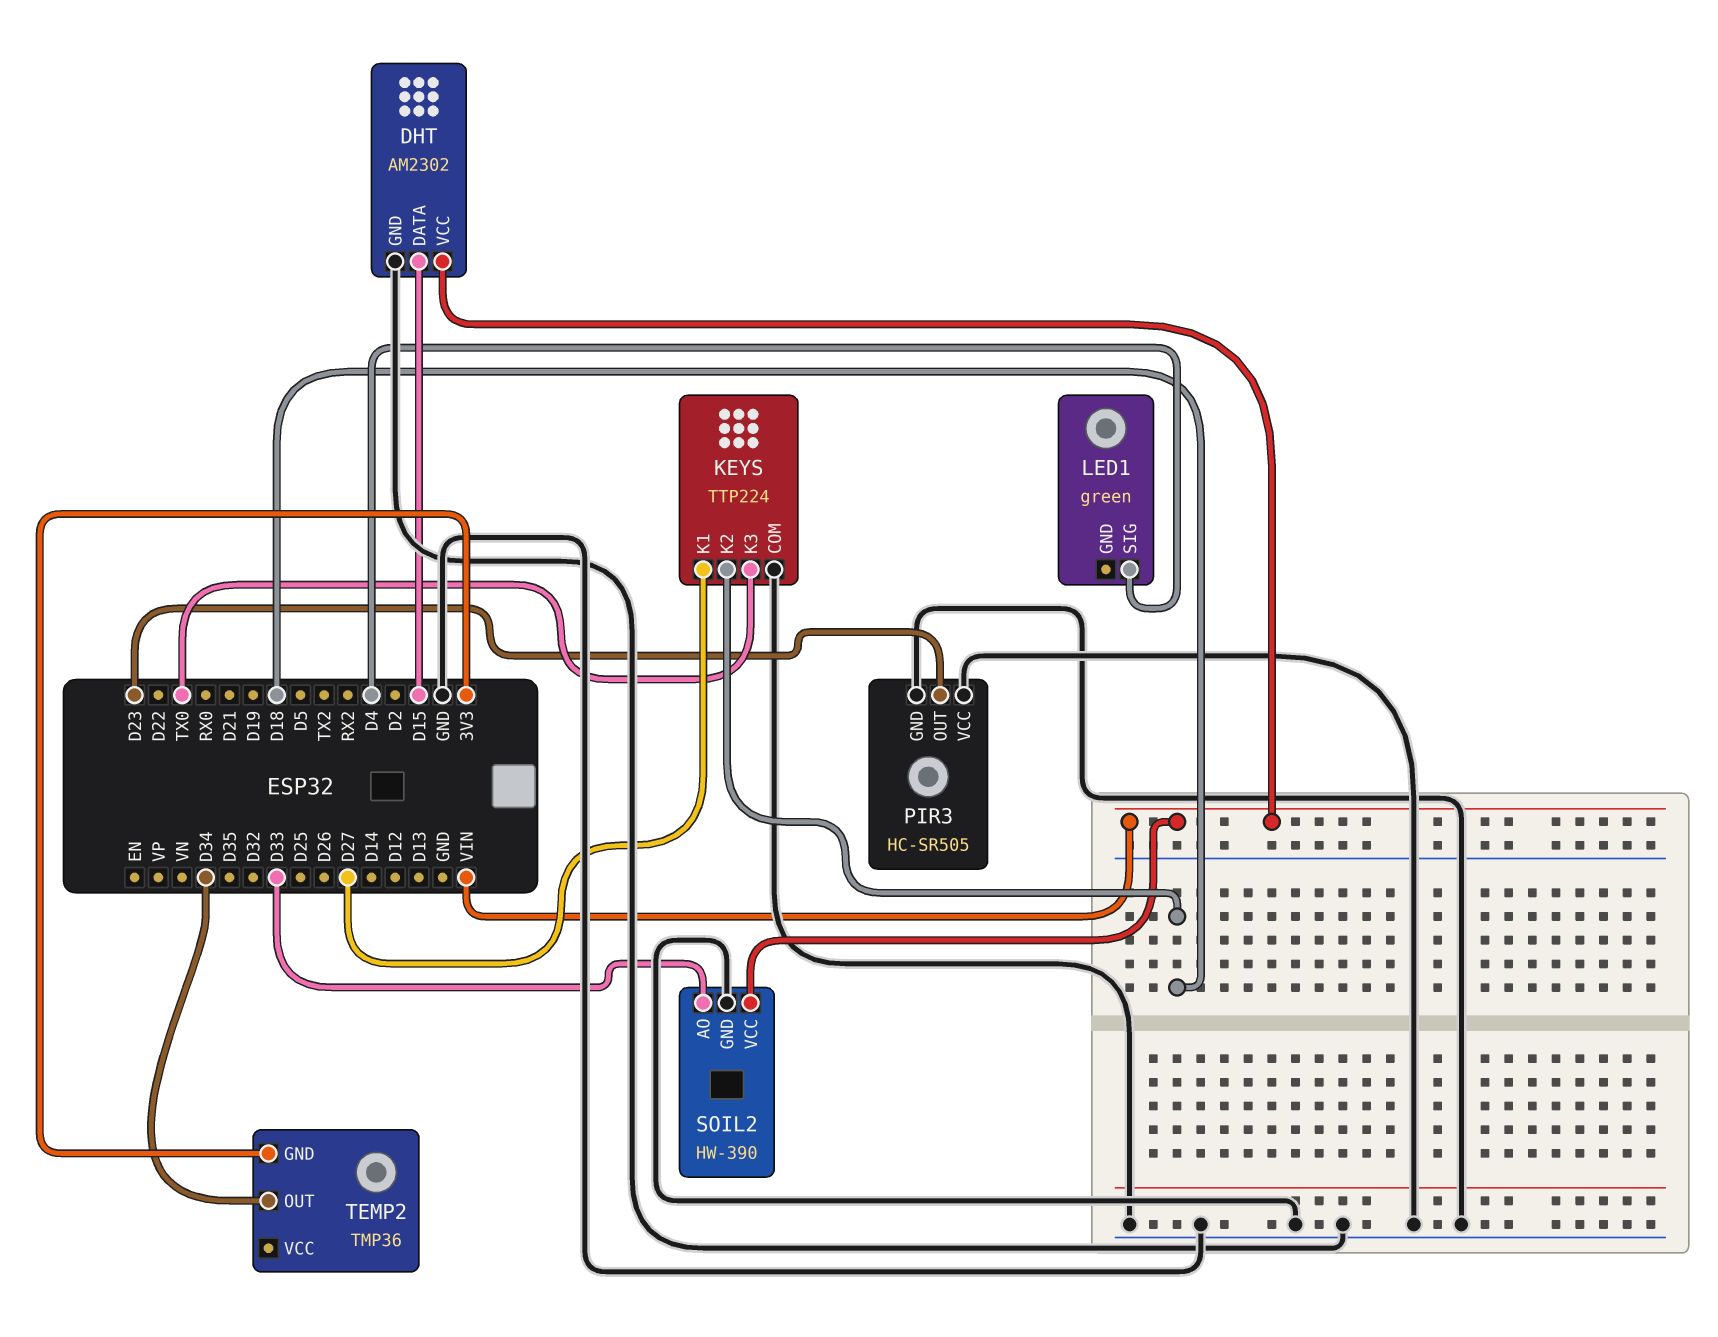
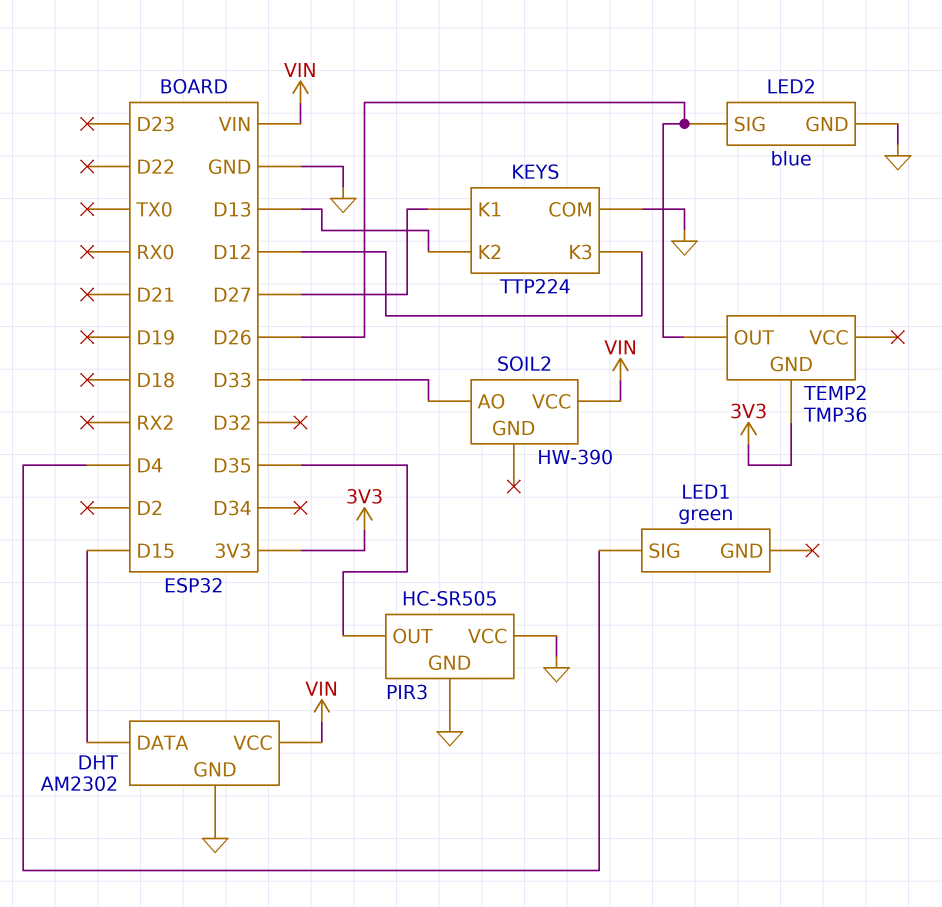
KEYS pin K2: D18 -> D13
KEYS pin K3: TX0 -> D12
LED2: none -> blue
LED2 pin GND: none -> GND
LED2 pin SIG: none -> D26
PIR3 pin OUT: D23 -> D35
SOIL2 pin GND: GND -> none
TEMP2 pin OUT: D34 -> D26

